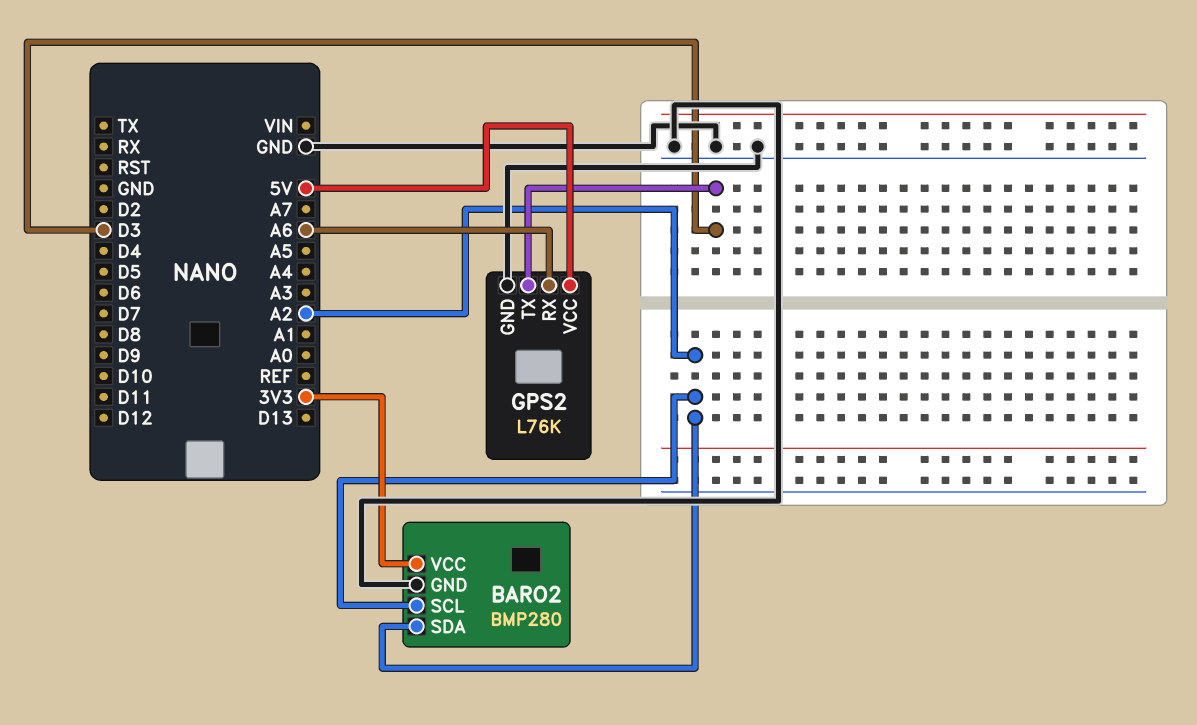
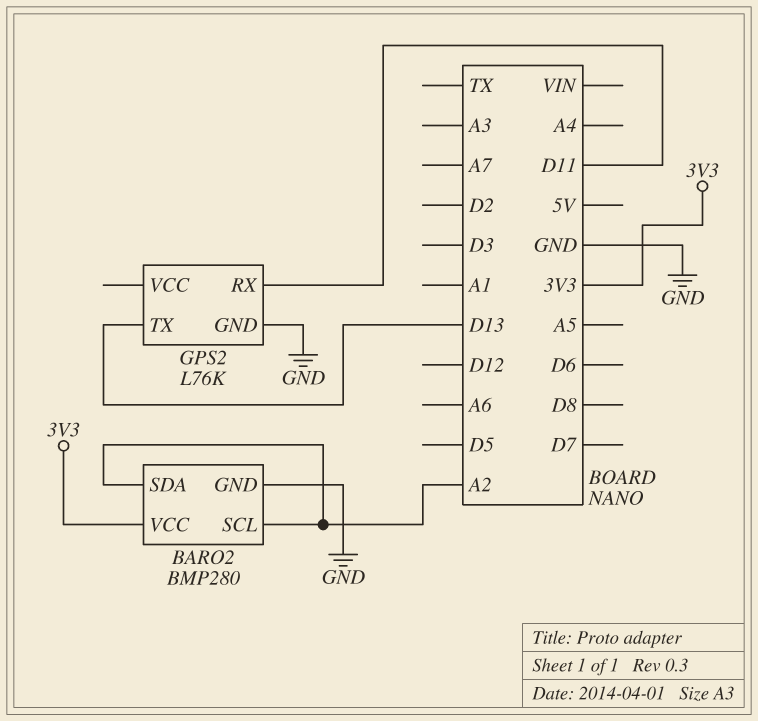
GPS2 pin RX: A6 -> D11
GPS2 pin TX: D3 -> D13
GPS2 pin VCC: 5V -> none

